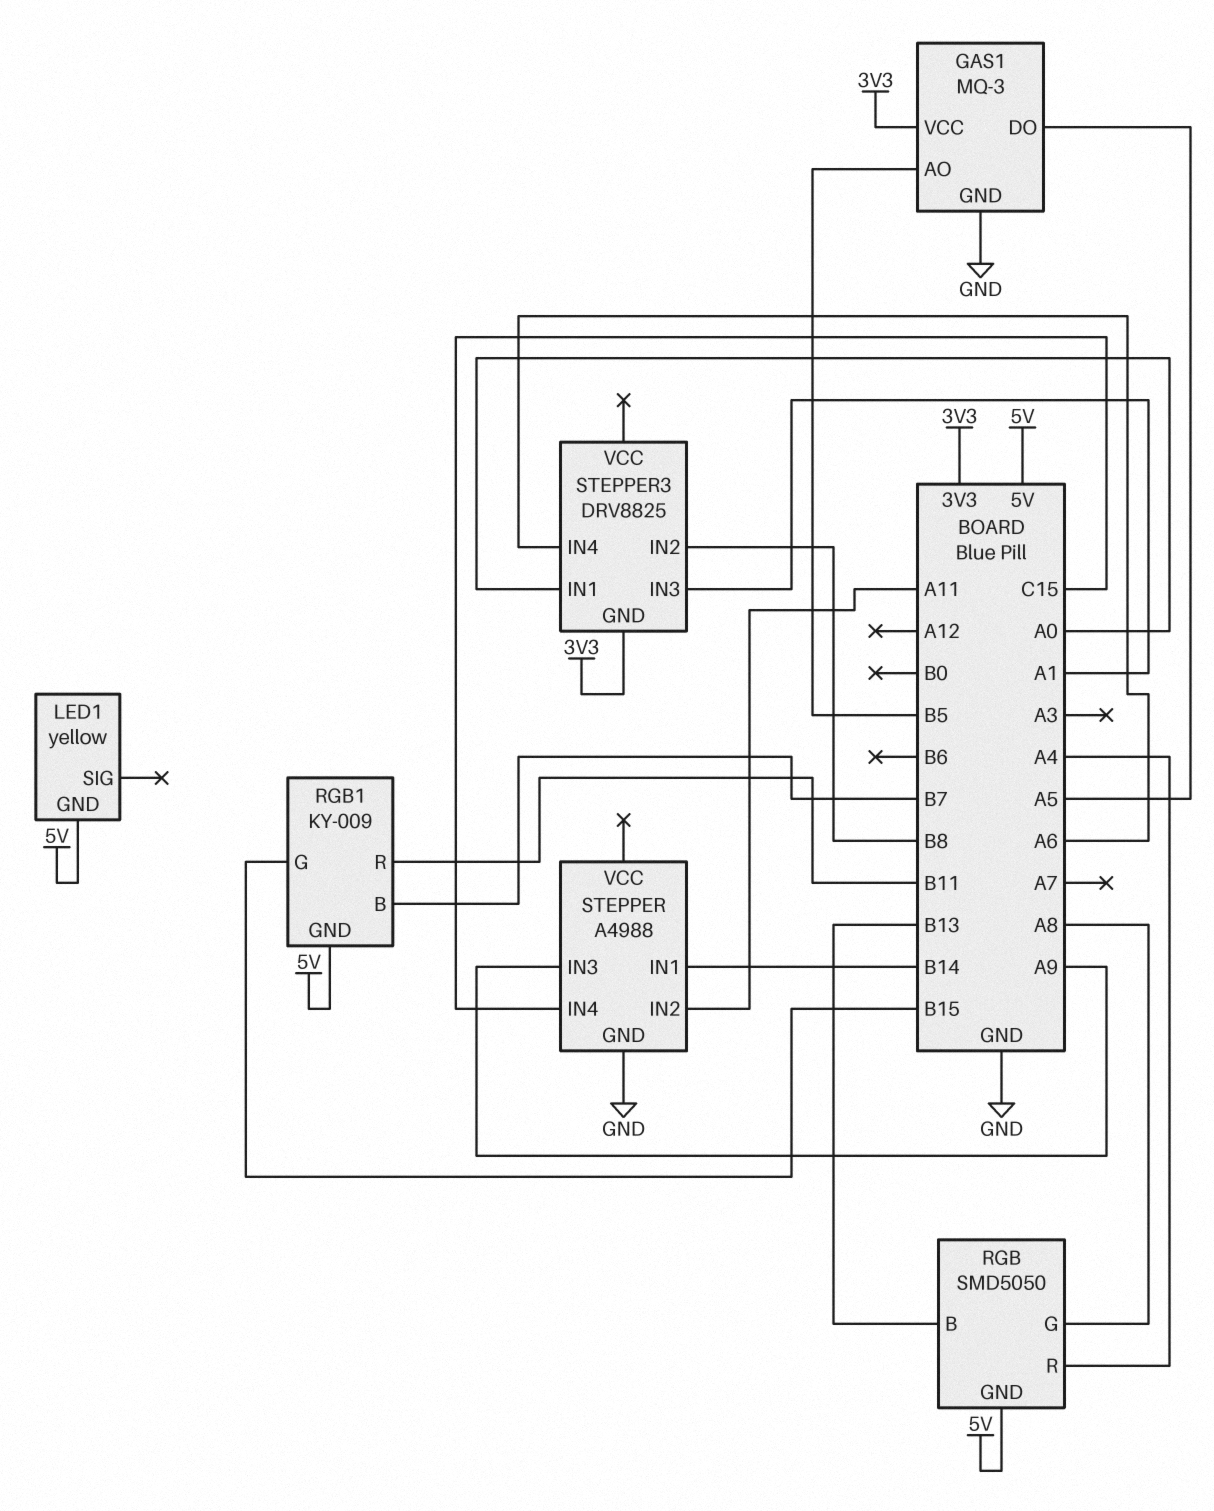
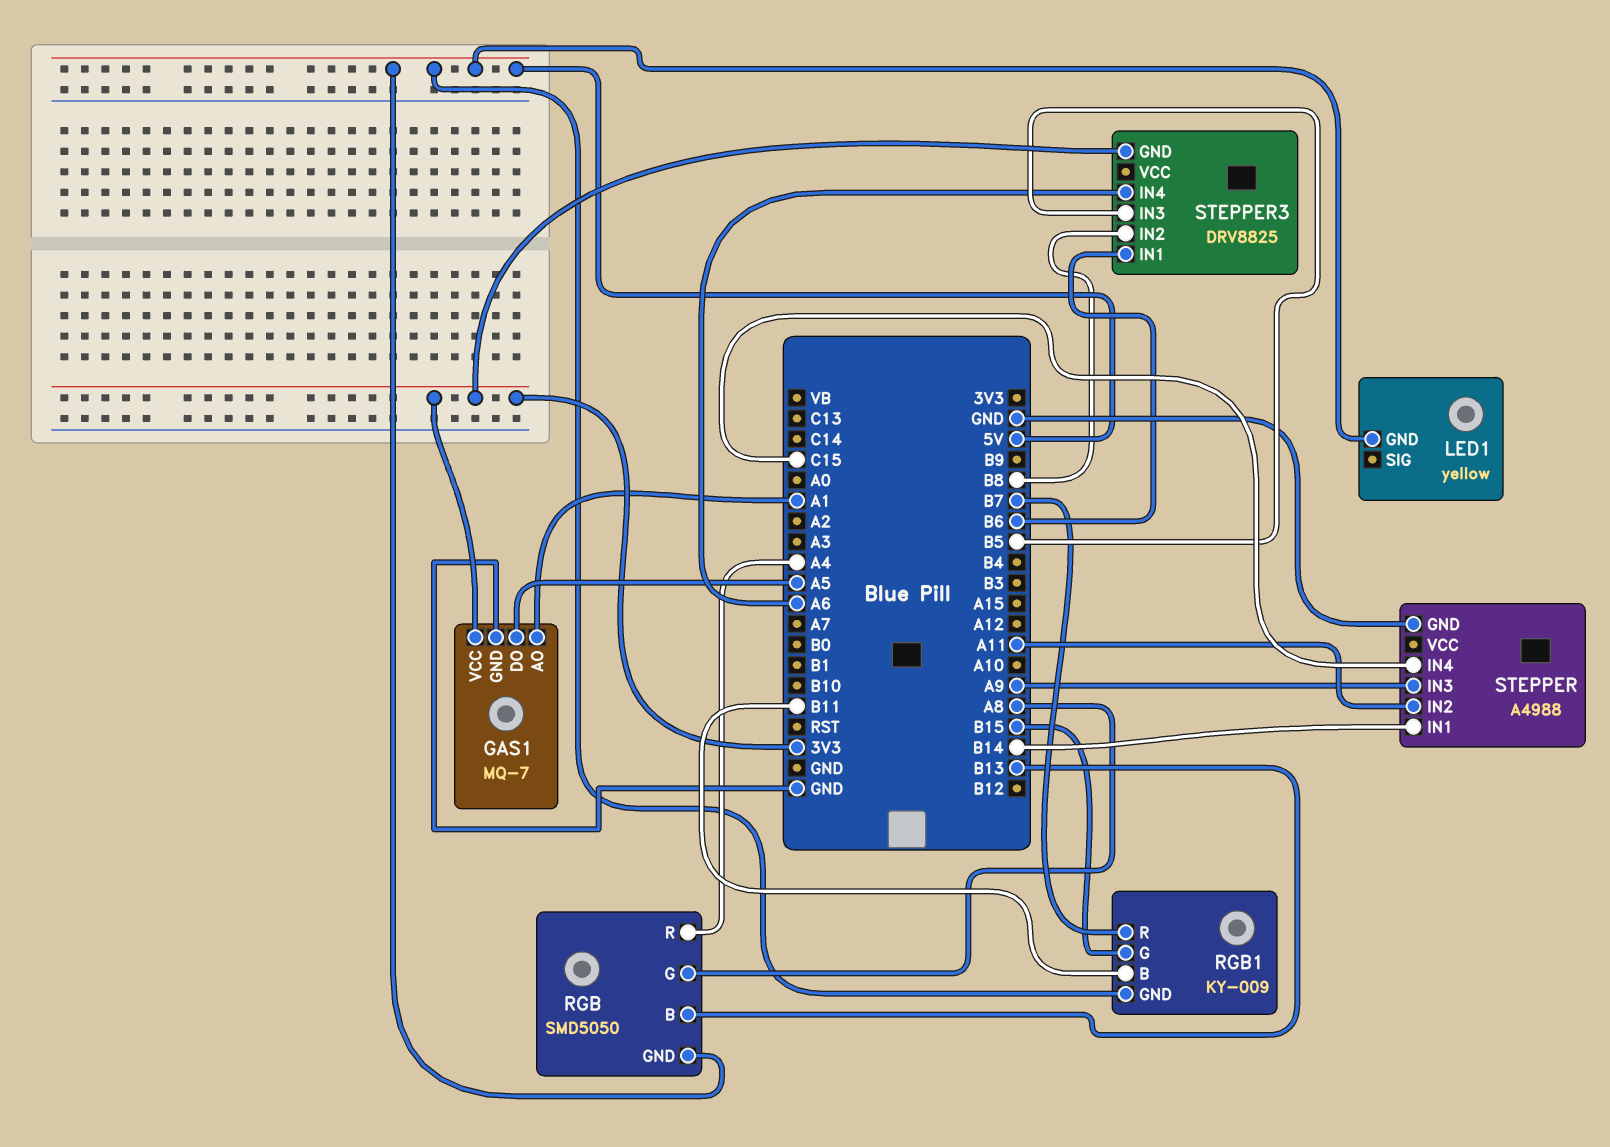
GAS1: MQ-3 -> MQ-7
GAS1 pin AO: B5 -> A1
RGB1 pin B: B7 -> B11
RGB1 pin R: B11 -> B7
STEPPER3 pin IN1: A0 -> B6
STEPPER3 pin IN3: A1 -> B5

